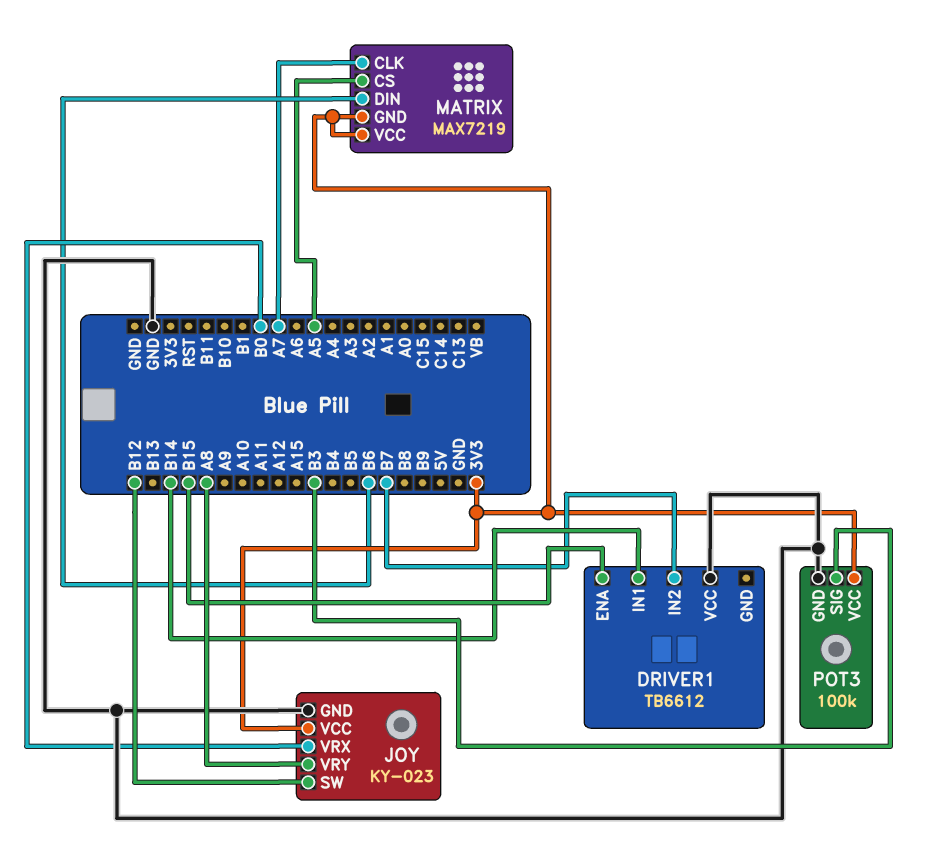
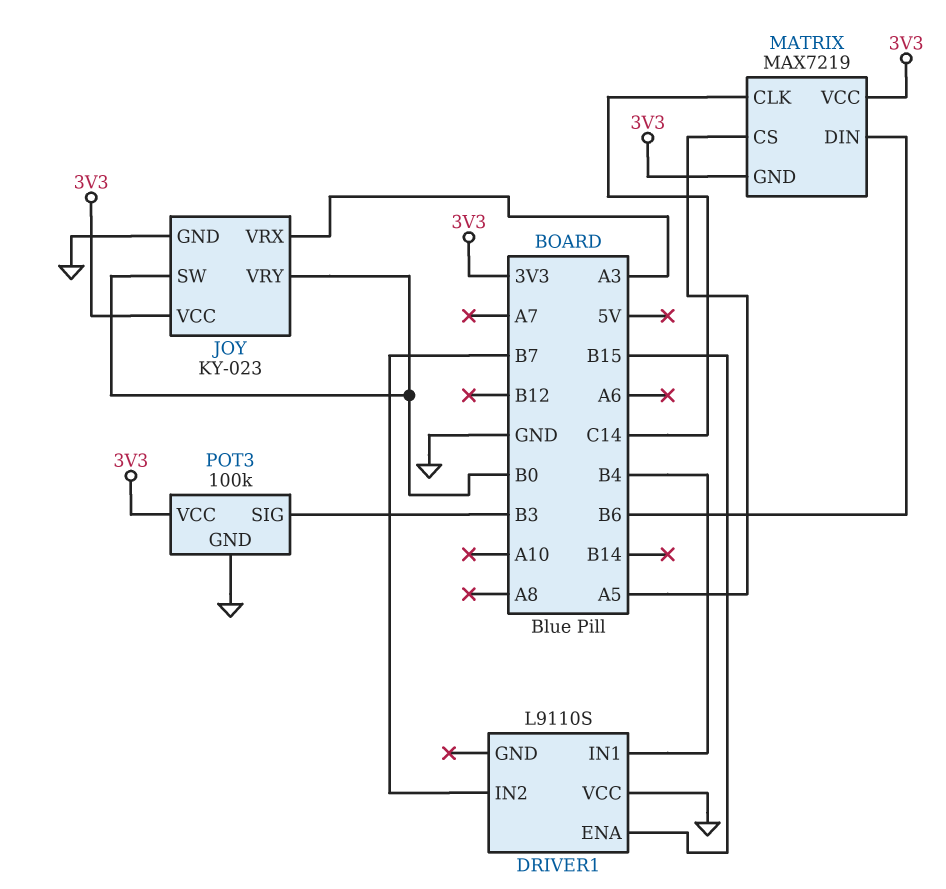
DRIVER1: TB6612 -> L9110S
DRIVER1 pin IN1: B14 -> B4
JOY pin SW: B12 -> B0
JOY pin VRX: B0 -> A3
JOY pin VRY: A8 -> B0
MATRIX pin CLK: A7 -> C14

